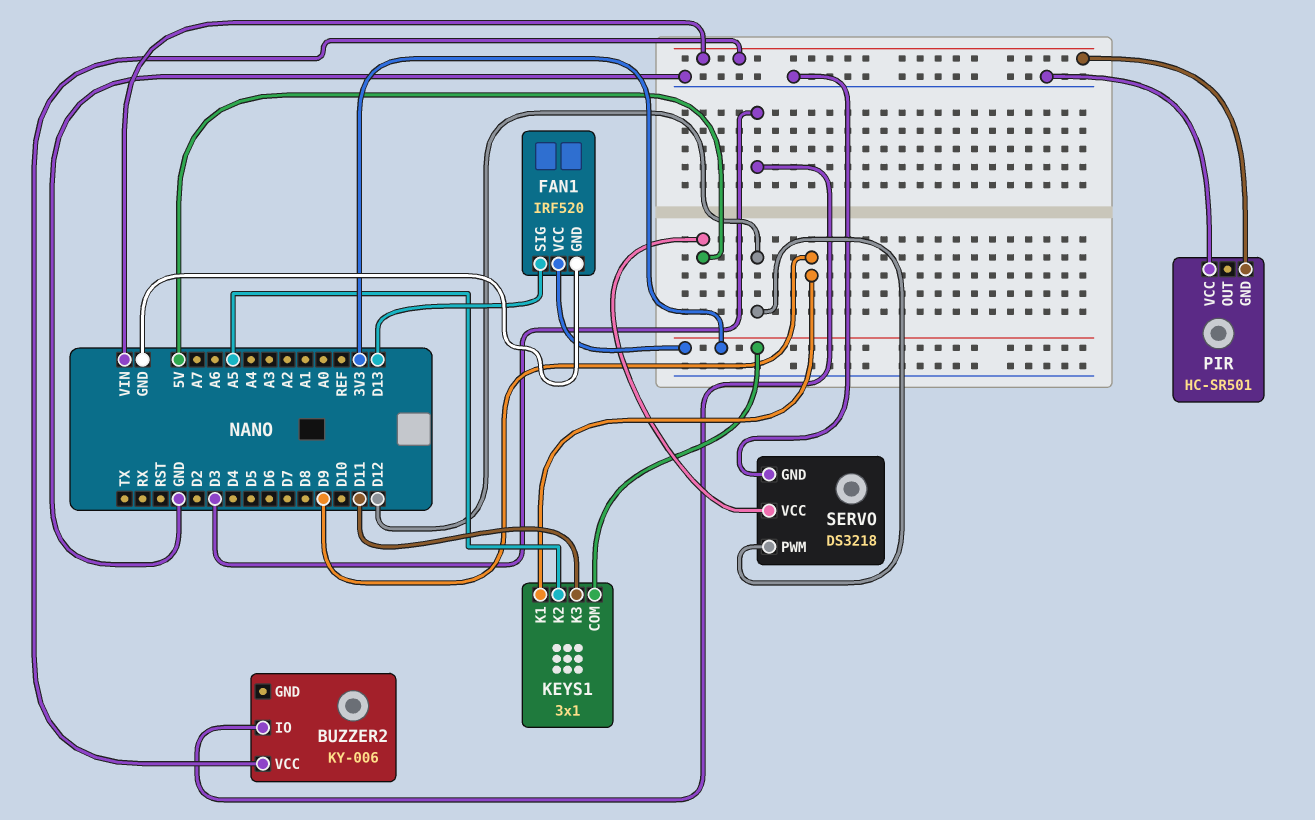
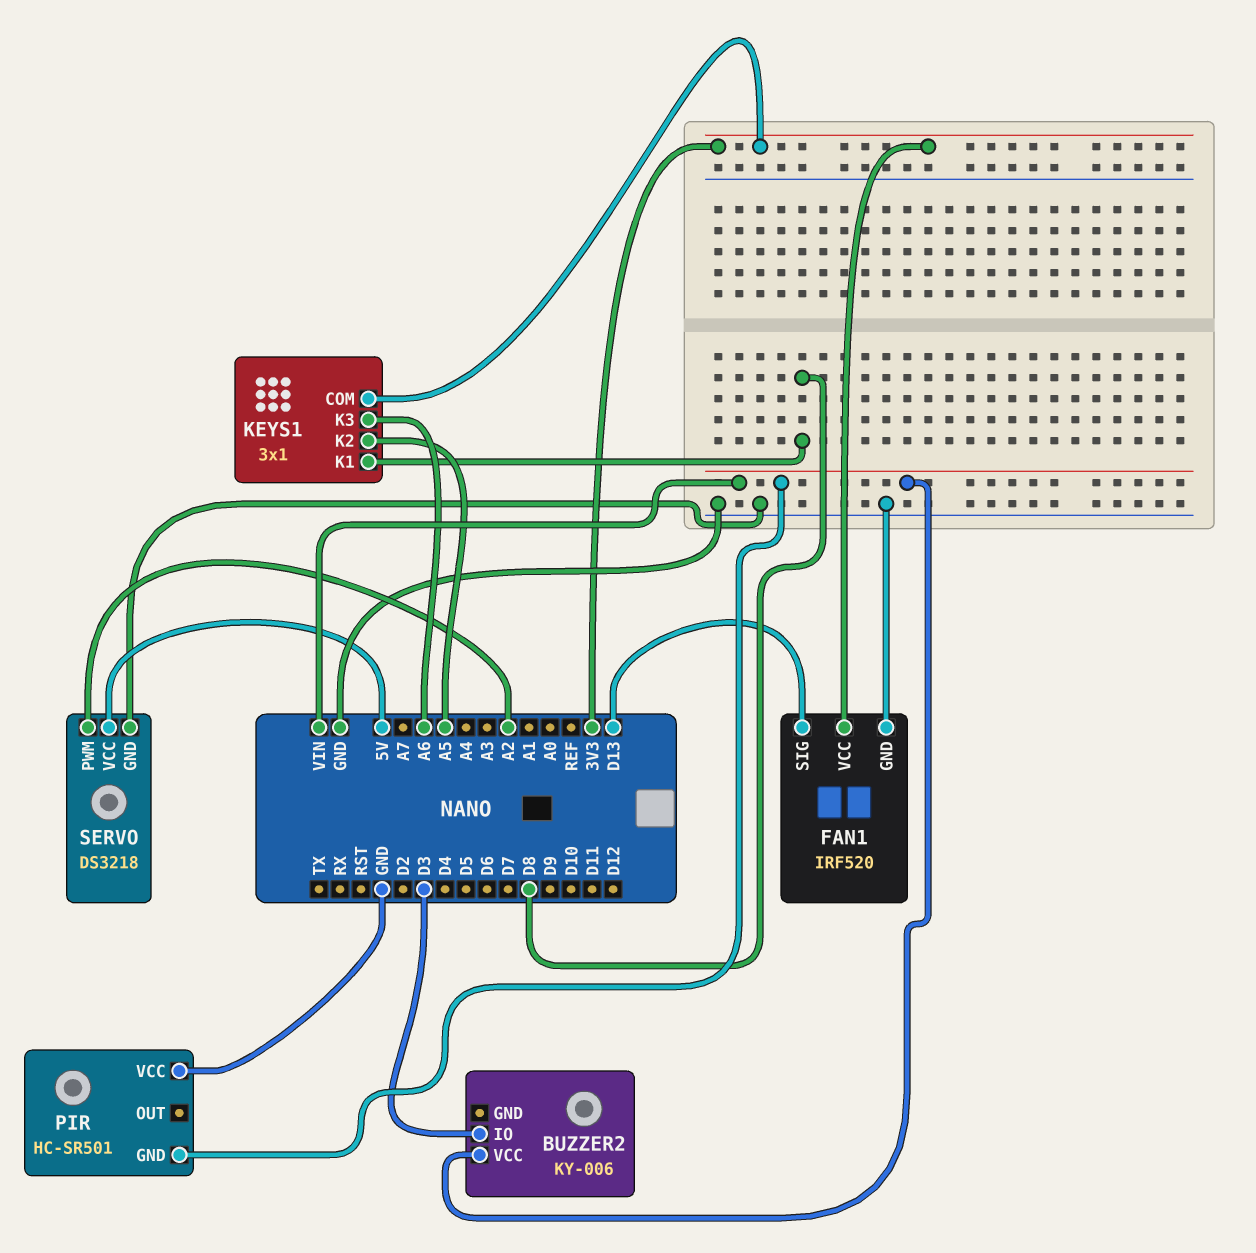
KEYS1 pin K1: D9 -> D8
KEYS1 pin K3: D11 -> A6
SERVO pin PWM: D12 -> A2

